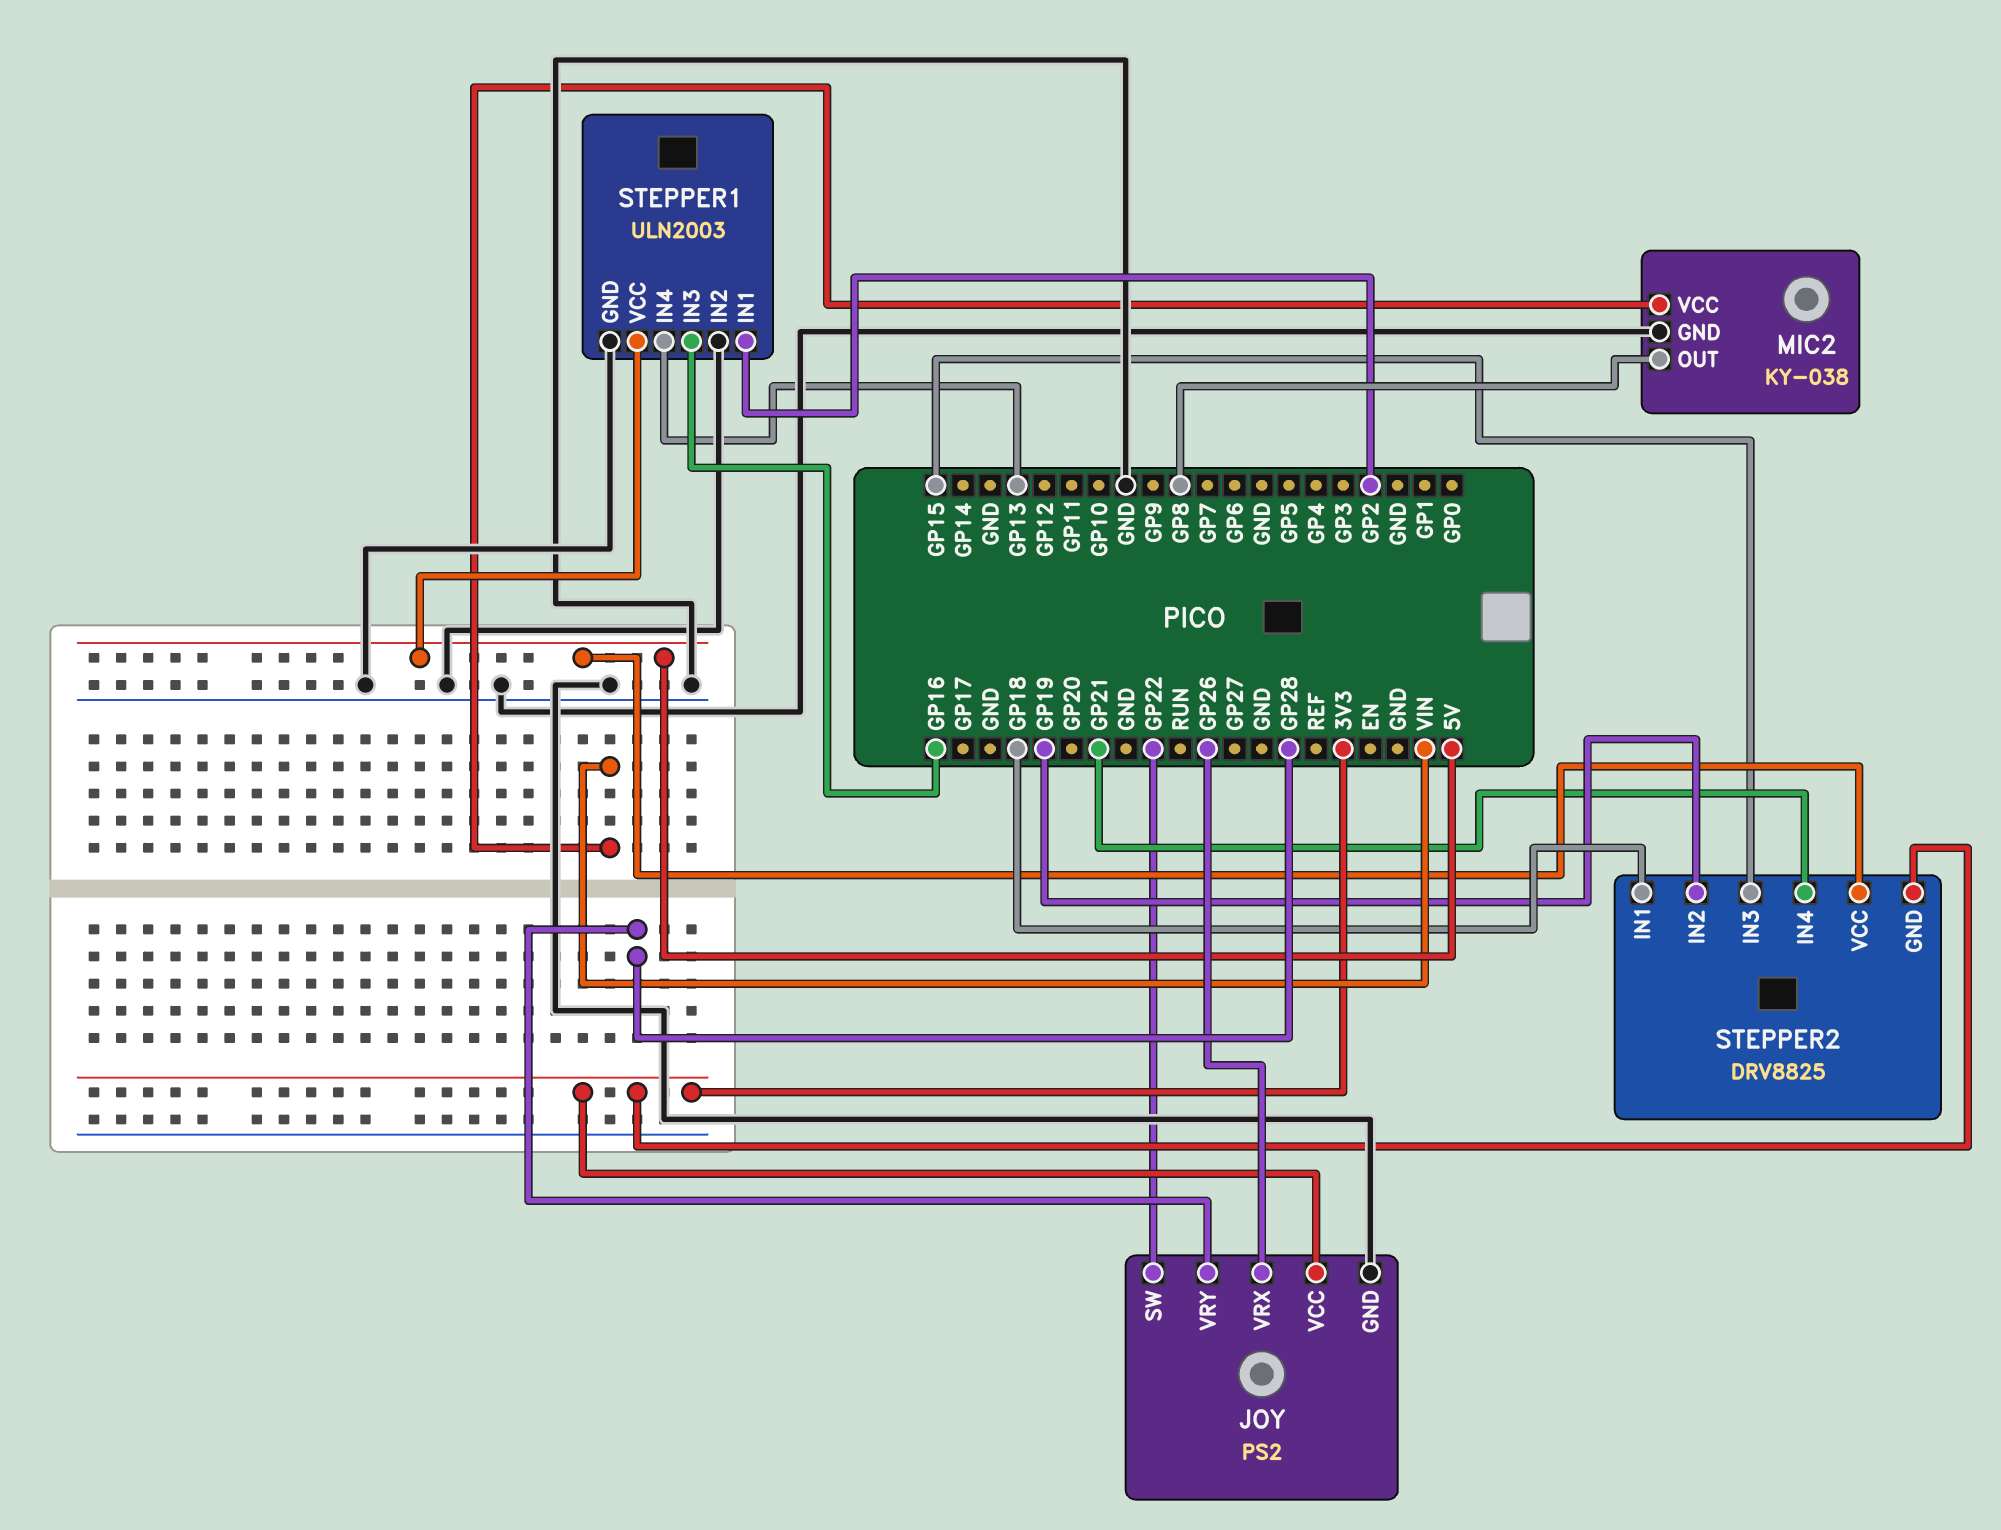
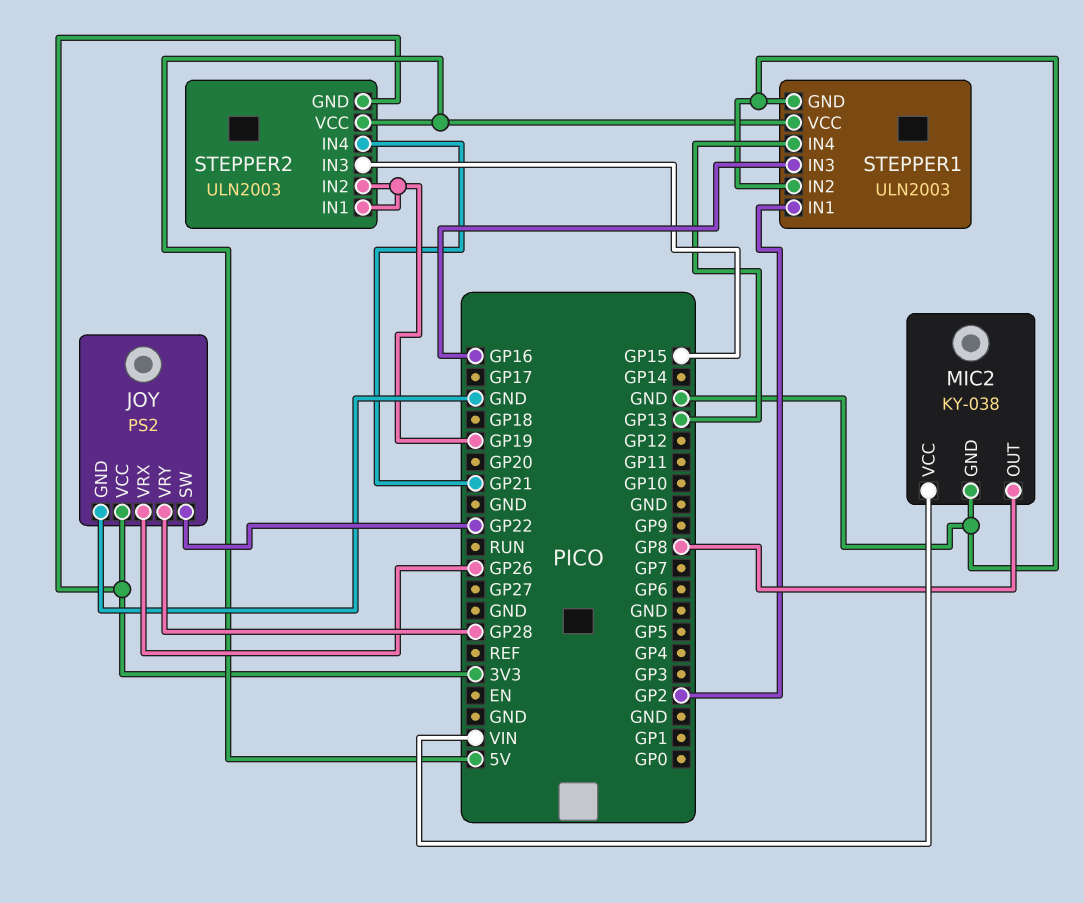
STEPPER2: DRV8825 -> ULN2003
STEPPER2 pin IN1: GP18 -> GP19

